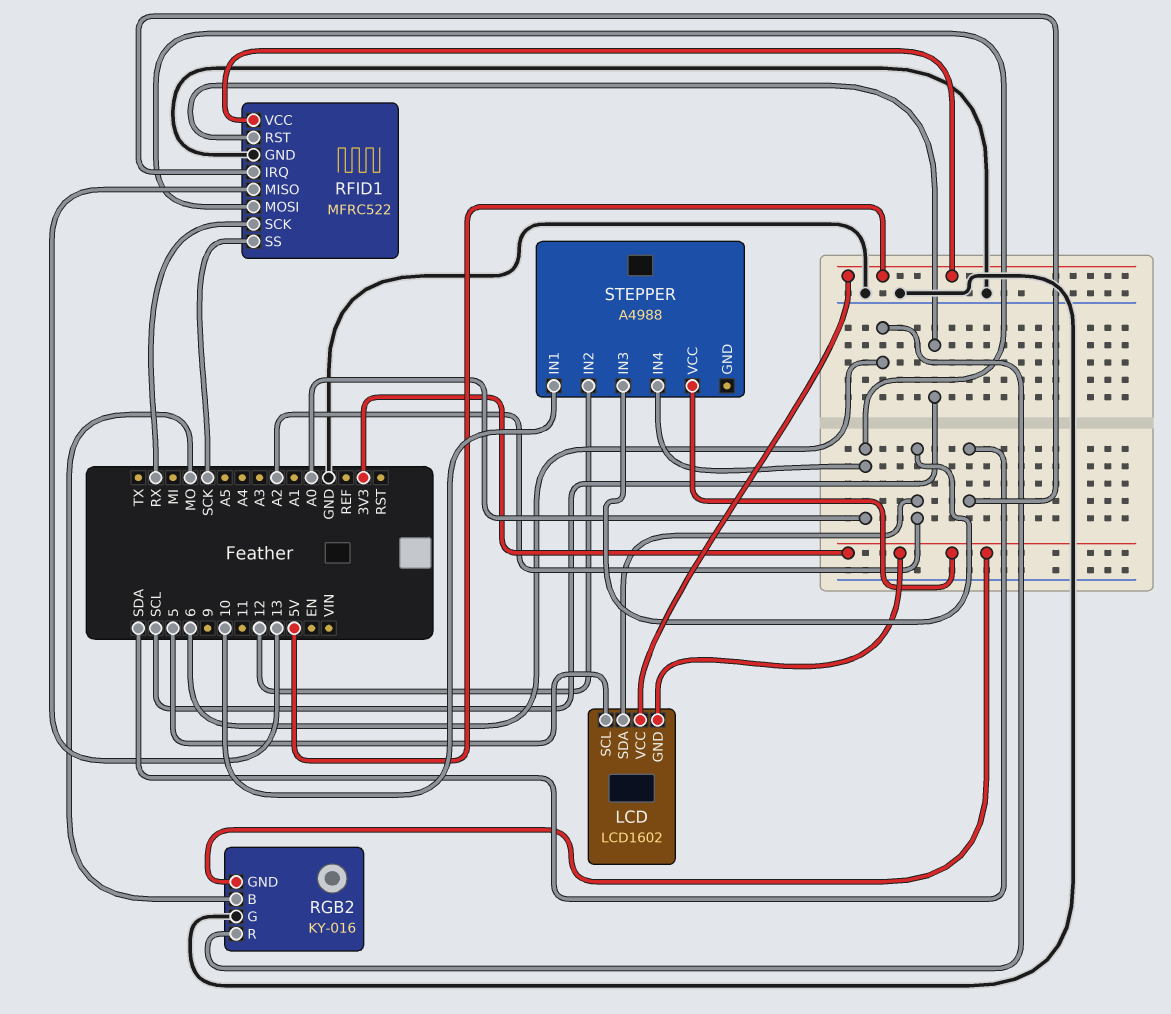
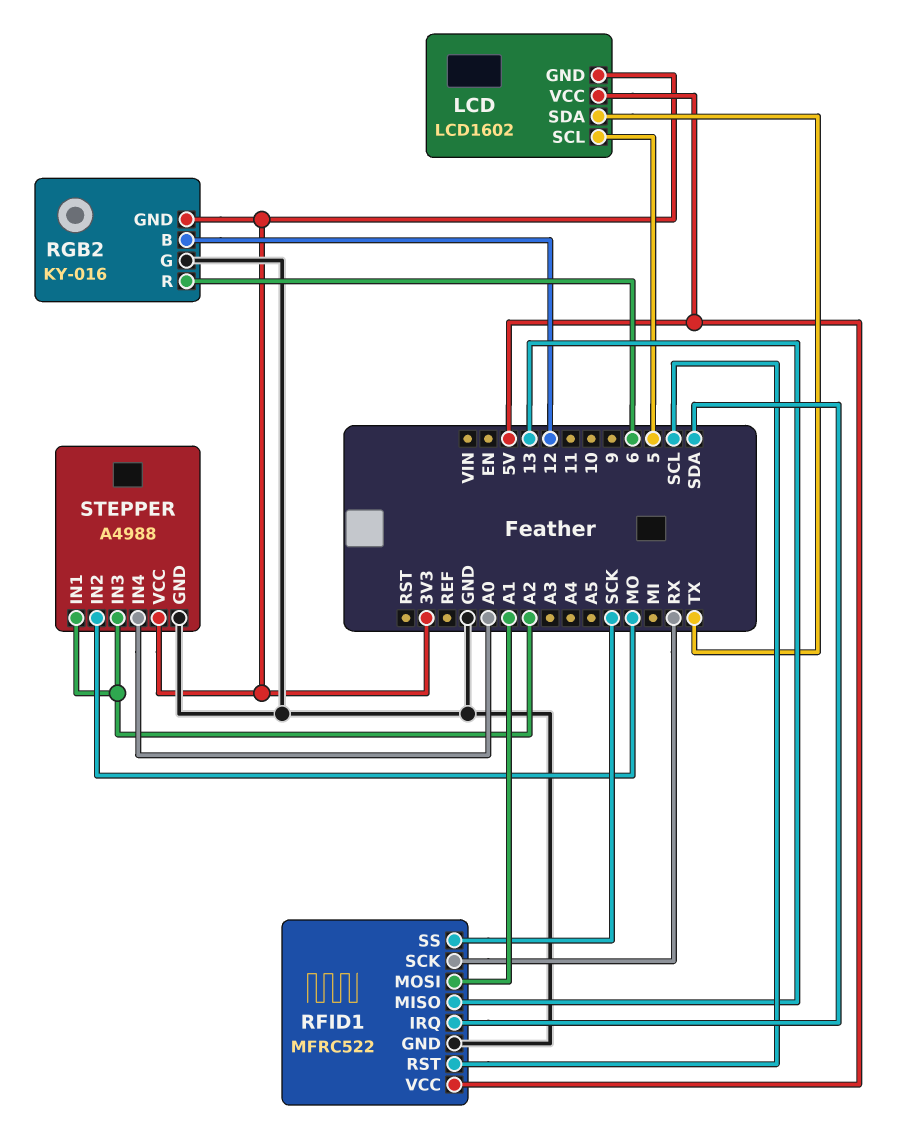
LCD pin SDA: A2 -> TX
RFID1 pin MOSI: A0 -> A1
RGB2 pin B: MO -> 12
STEPPER pin GND: none -> GND
STEPPER pin IN1: 10 -> A2
STEPPER pin IN2: 12 -> MO

